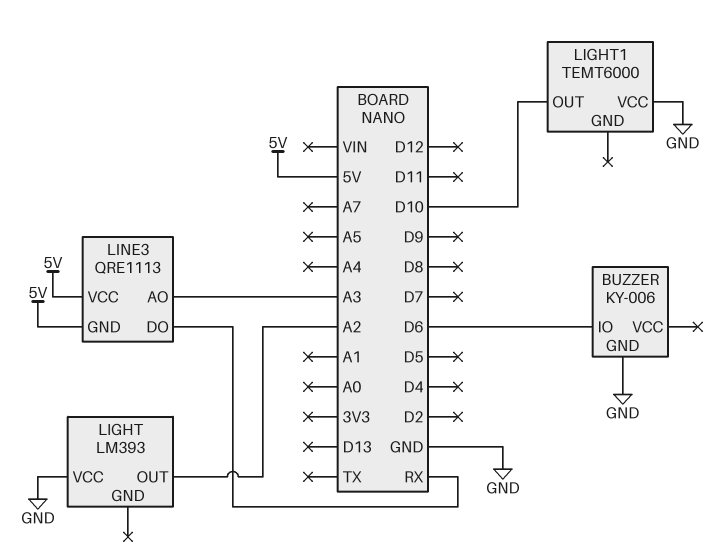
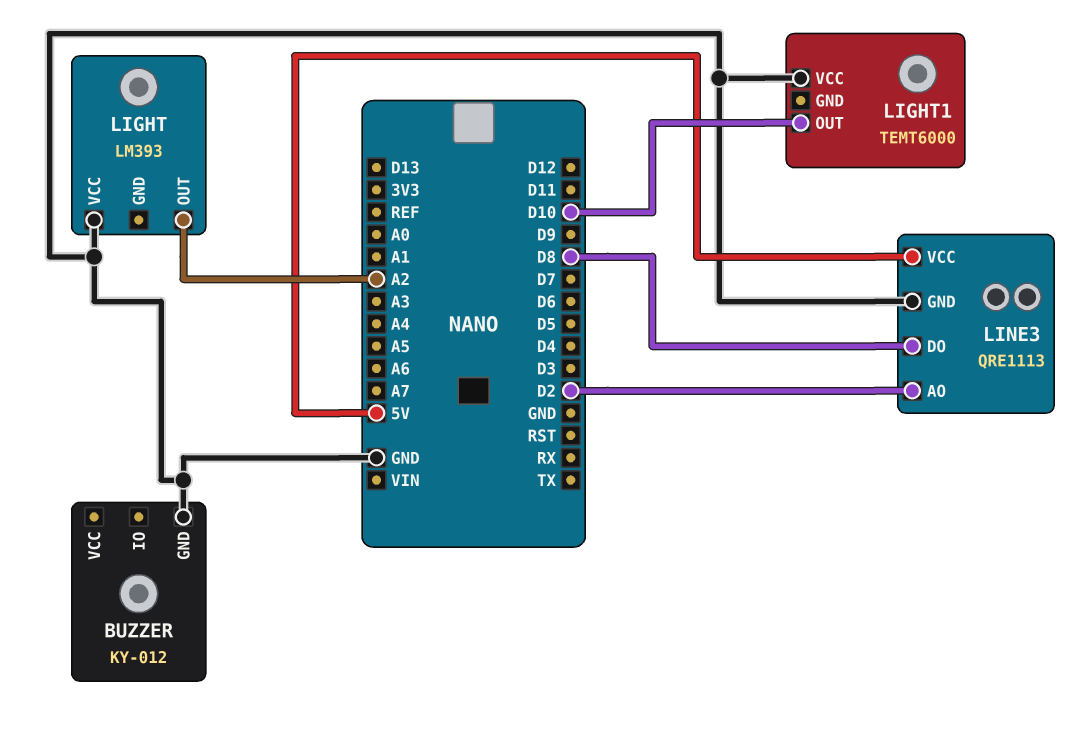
BUZZER: KY-006 -> KY-012
BUZZER pin IO: D6 -> none
LINE3 pin AO: A3 -> D2
LINE3 pin DO: RX -> D8
LINE3 pin GND: 5V -> GND

